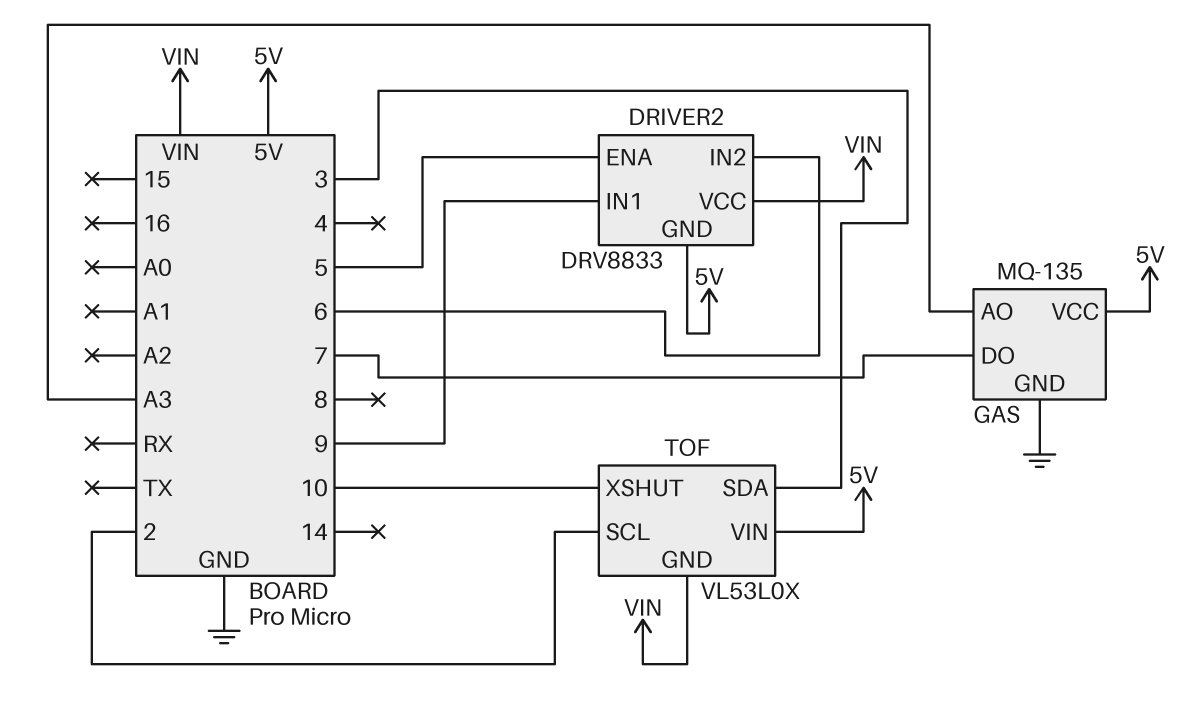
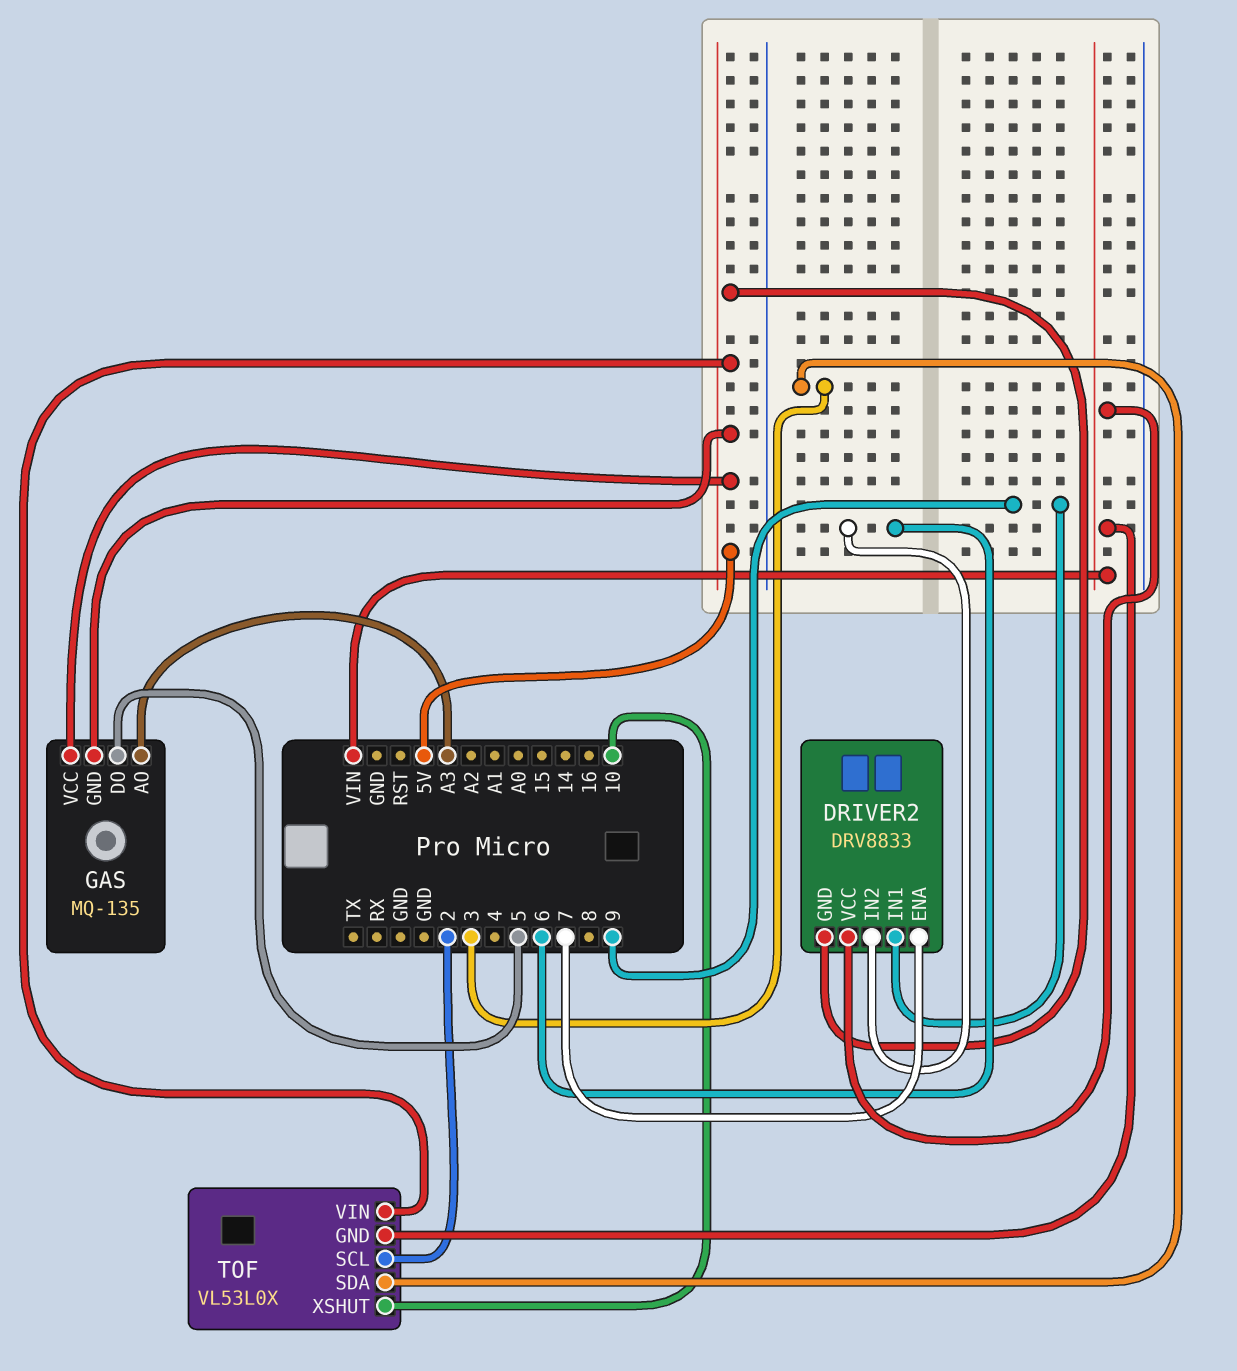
DRIVER2 pin ENA: 5 -> 7
GAS pin DO: 7 -> 5
GAS pin GND: GND -> 5V

